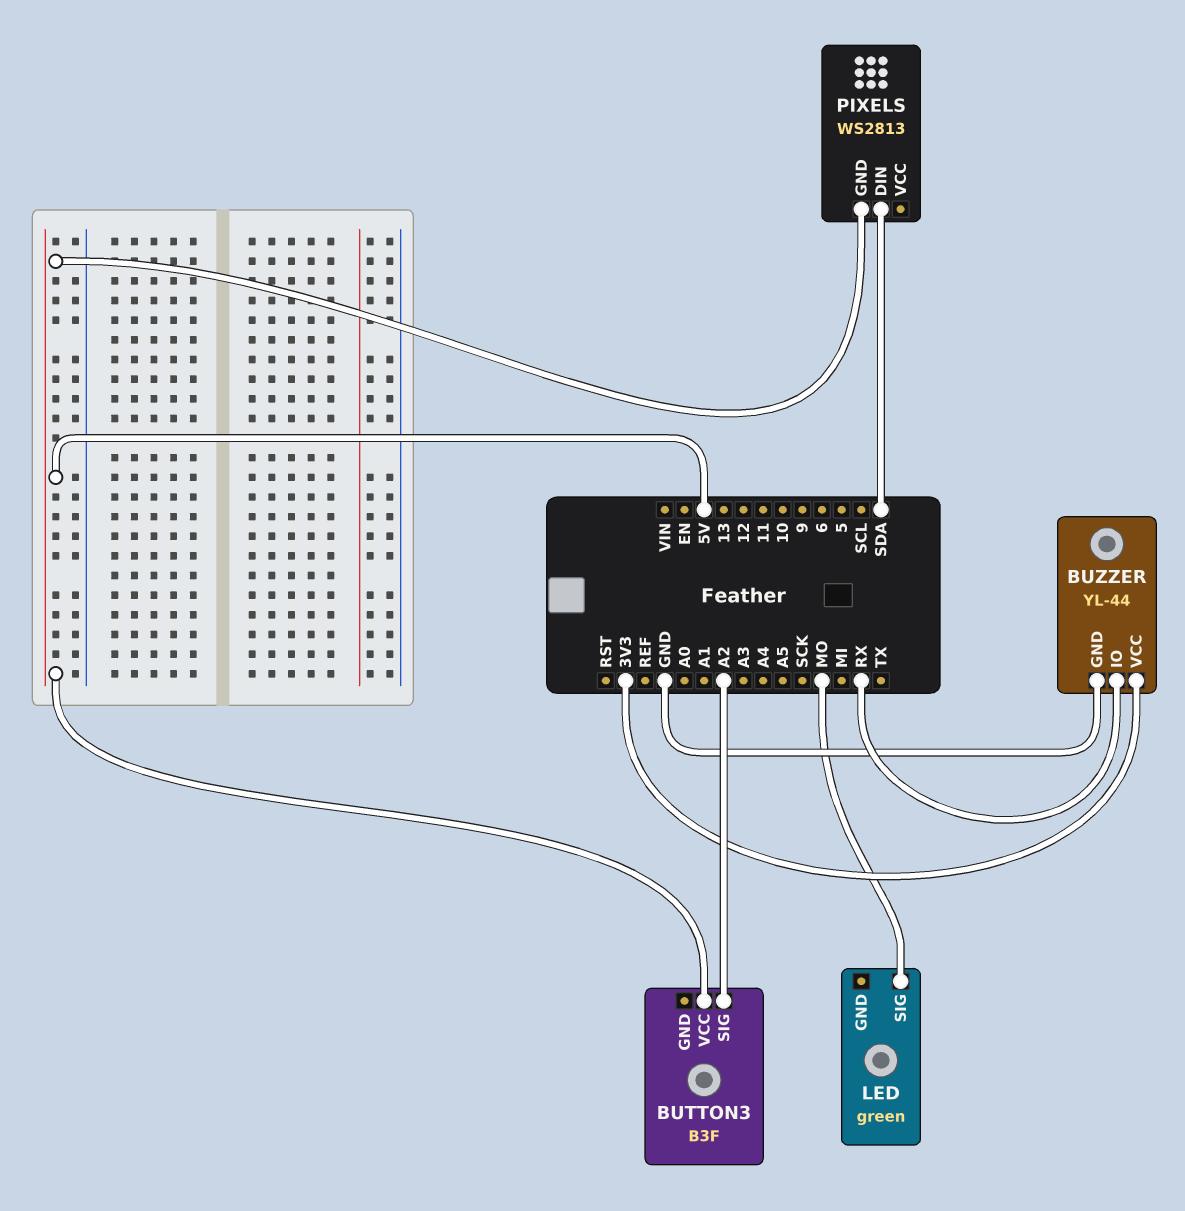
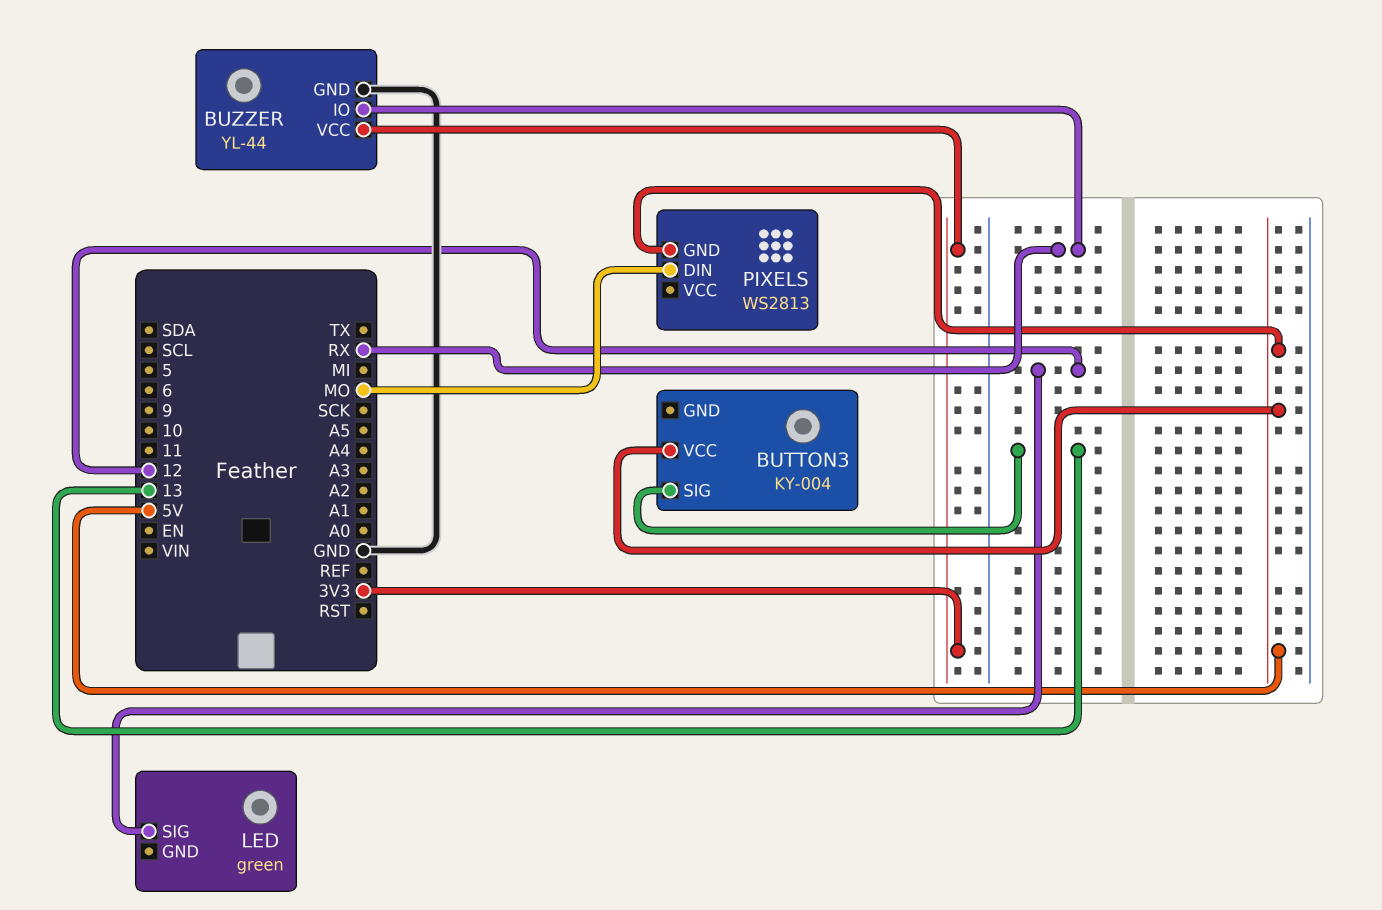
BUTTON3: B3F -> KY-004
BUTTON3 pin SIG: A2 -> 13
LED pin SIG: MO -> 12
PIXELS pin DIN: SDA -> MO

